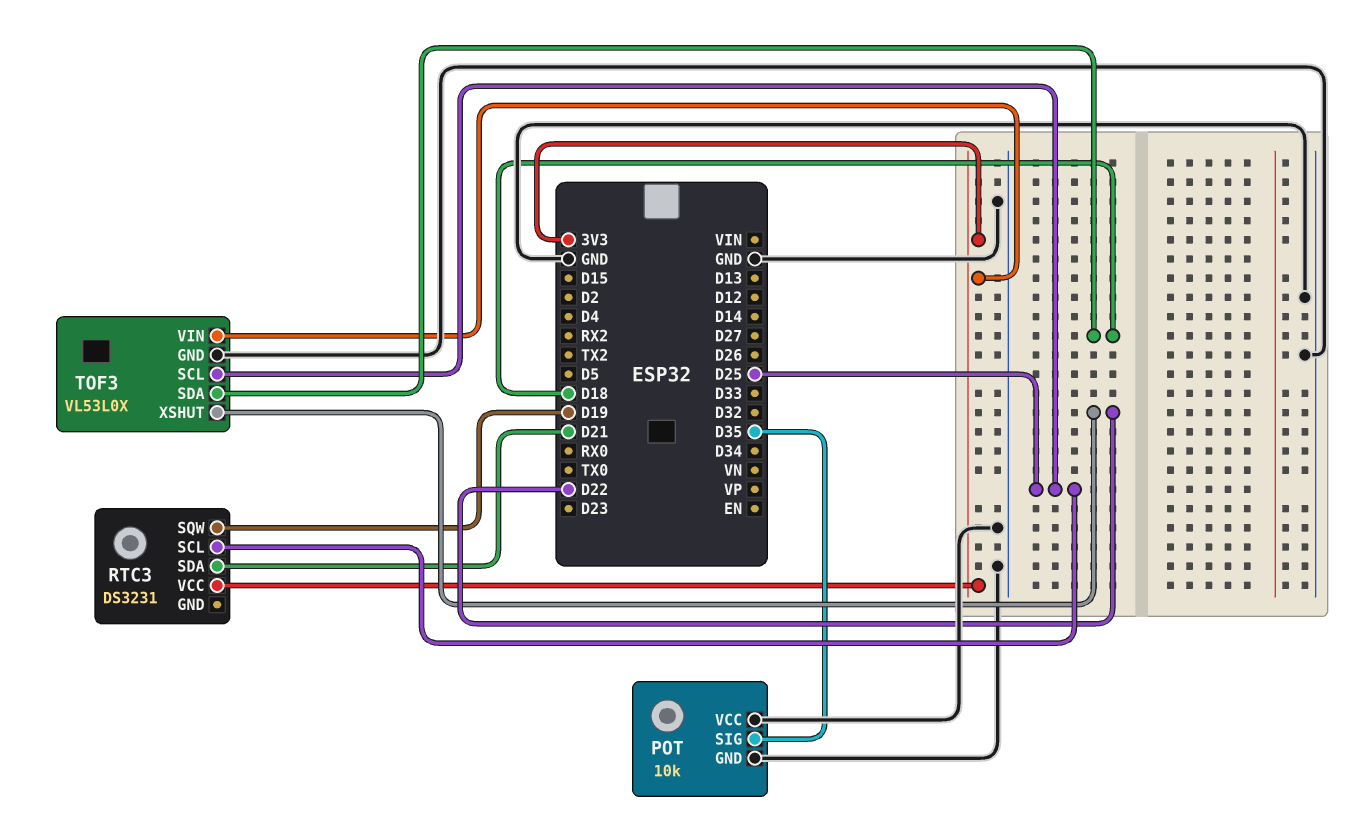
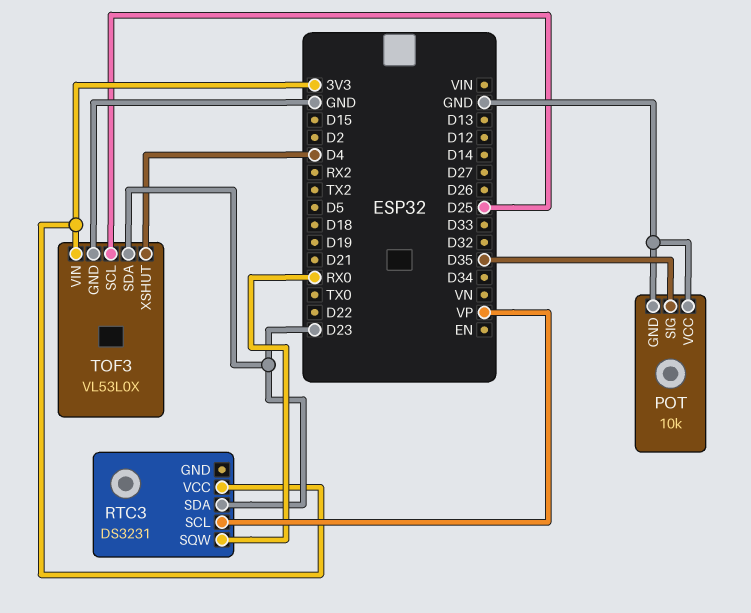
RTC3 pin SCL: D25 -> VP
RTC3 pin SDA: D21 -> D23
RTC3 pin SQW: D19 -> RX0
TOF3 pin SDA: D18 -> D23
TOF3 pin XSHUT: D22 -> D4

